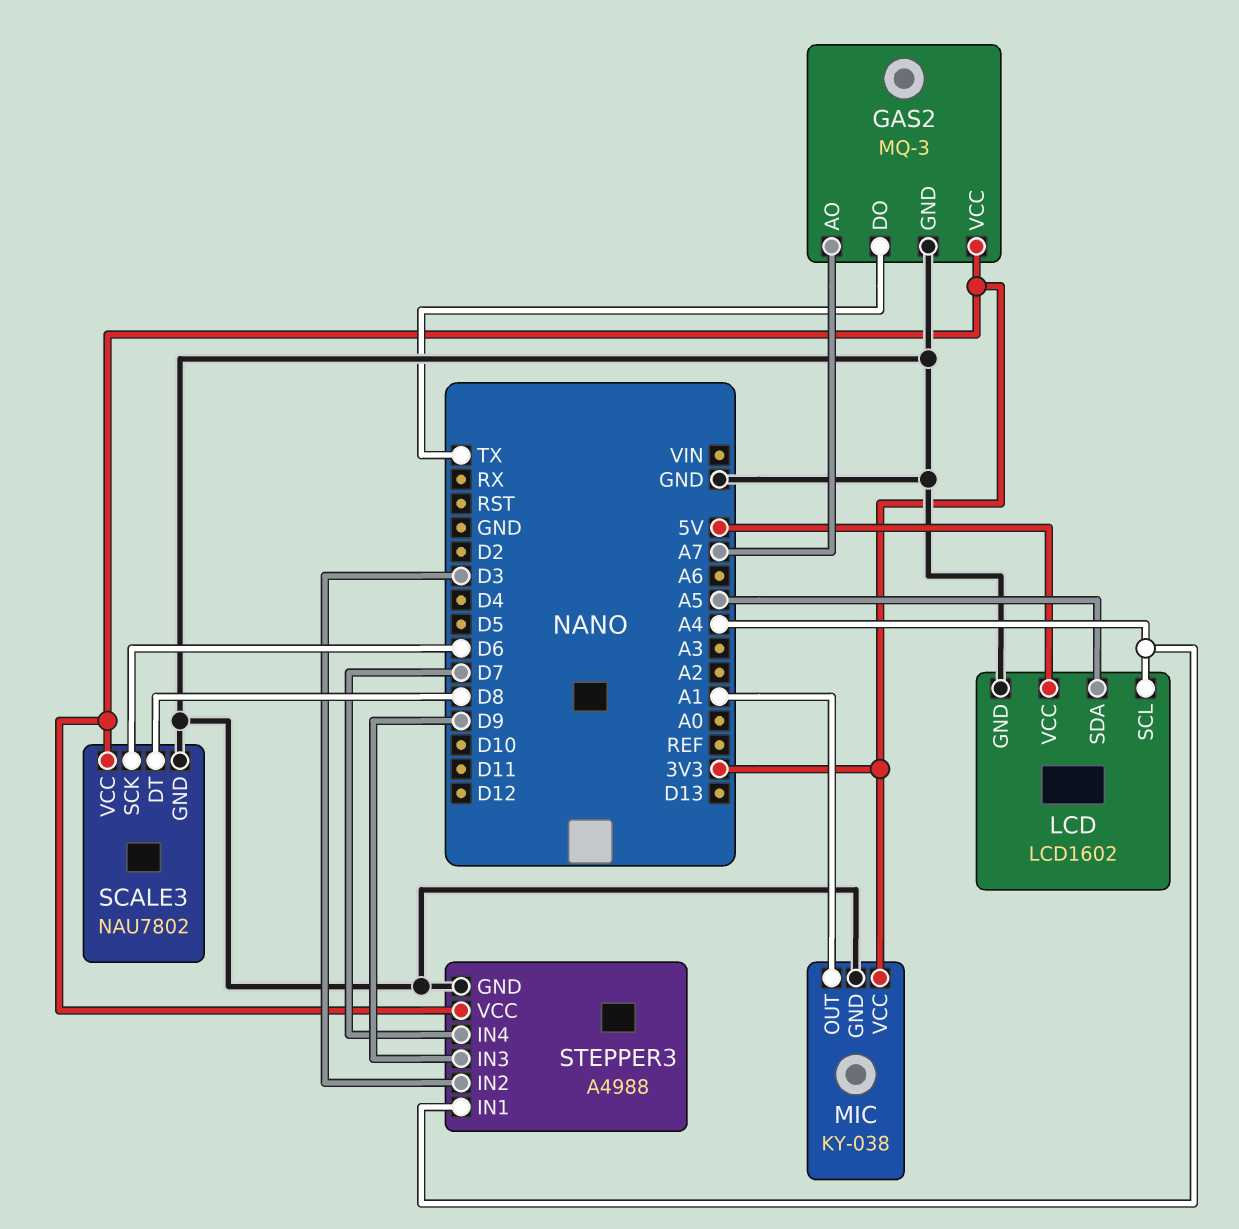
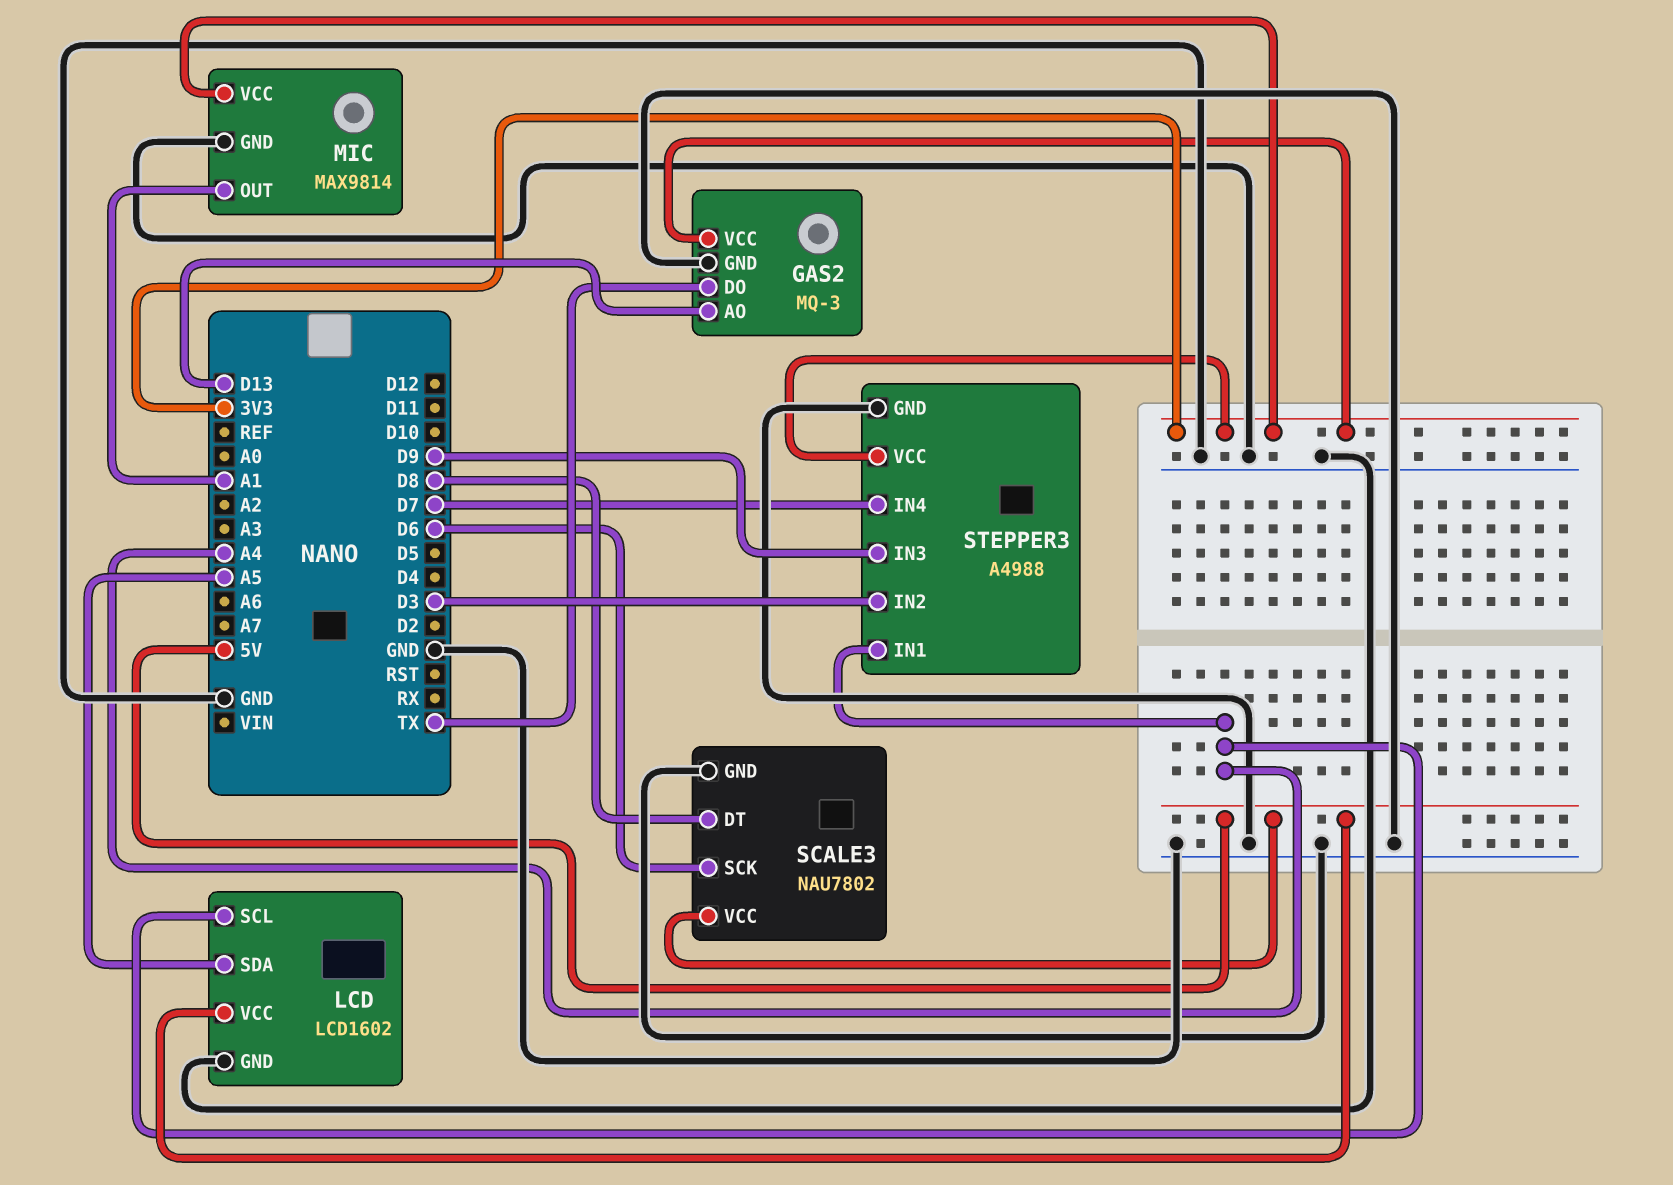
GAS2 pin AO: A7 -> D13
MIC: KY-038 -> MAX9814
SCALE3 pin VCC: 3V3 -> 5V

